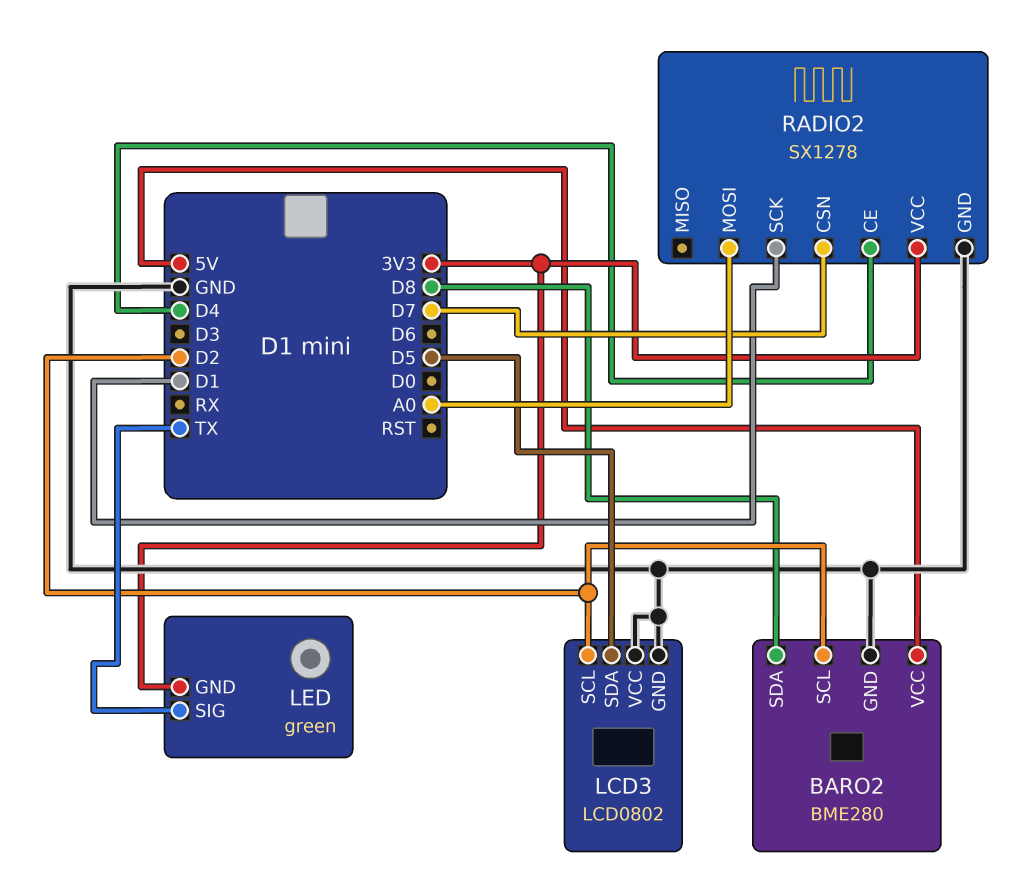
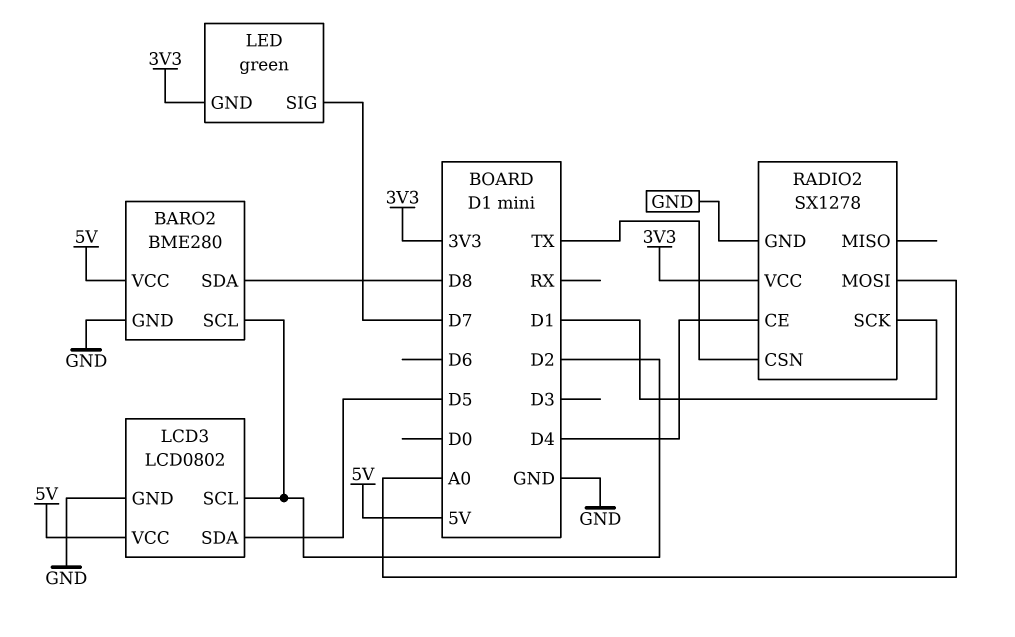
LCD3 pin VCC: GND -> 5V
LED pin SIG: TX -> D7
RADIO2 pin CSN: D7 -> TX

